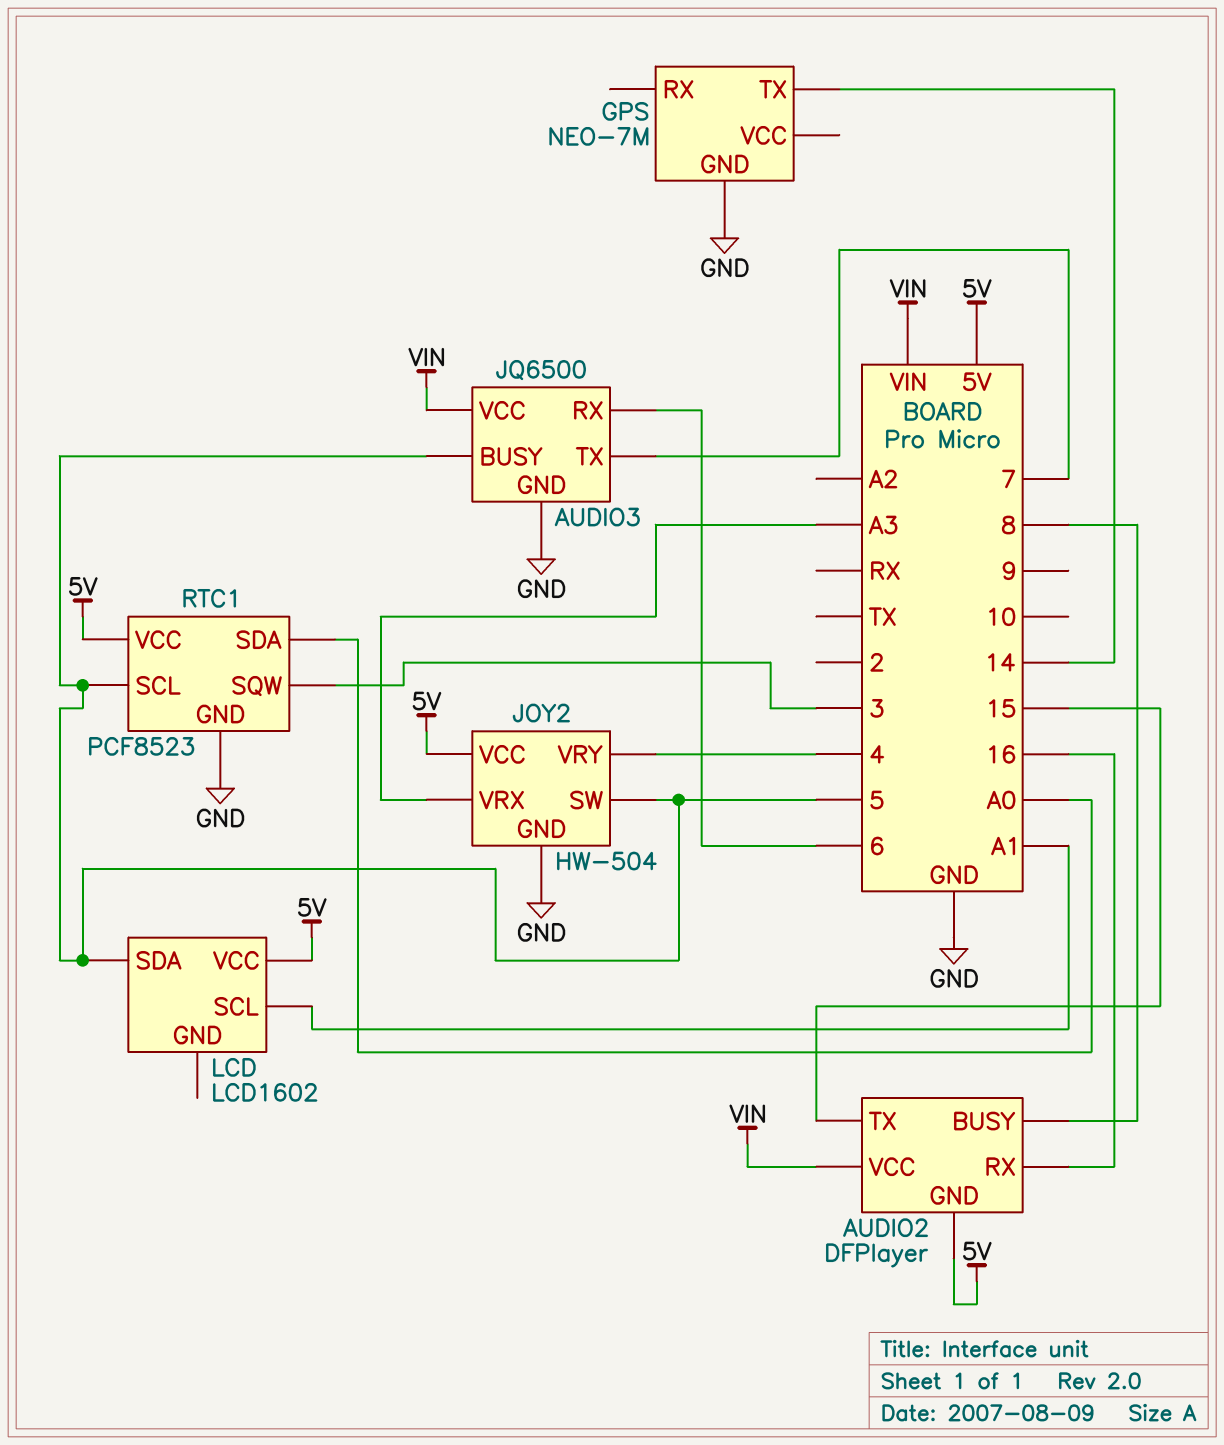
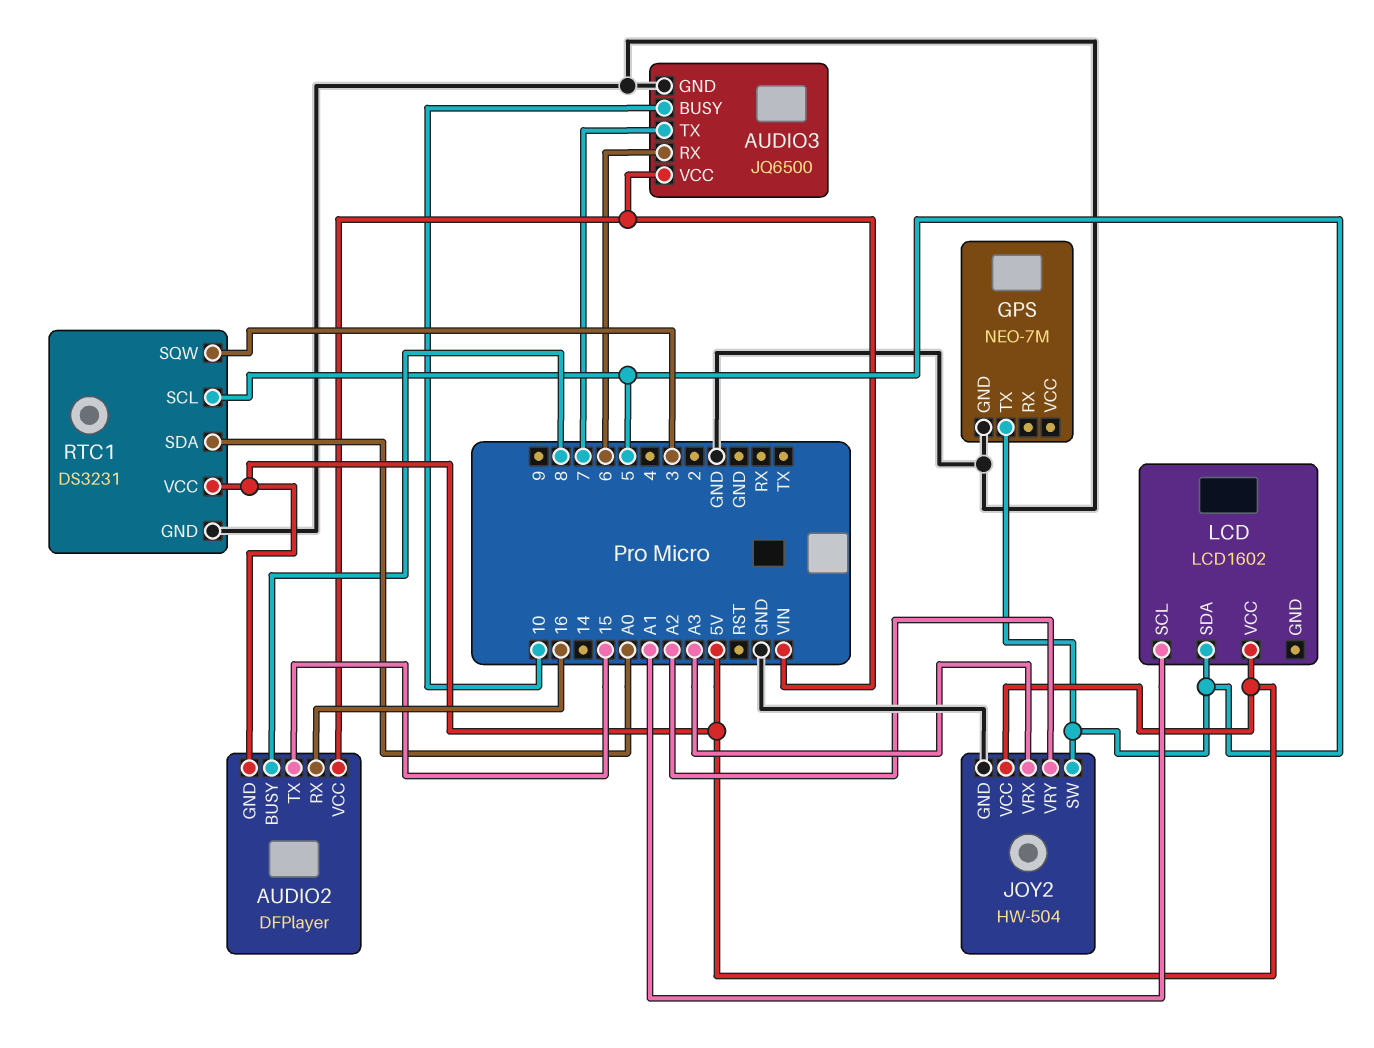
AUDIO3 pin BUSY: 5 -> 10
GPS pin TX: 14 -> 5
JOY2 pin VRY: 4 -> A2
RTC1: PCF8523 -> DS3231

